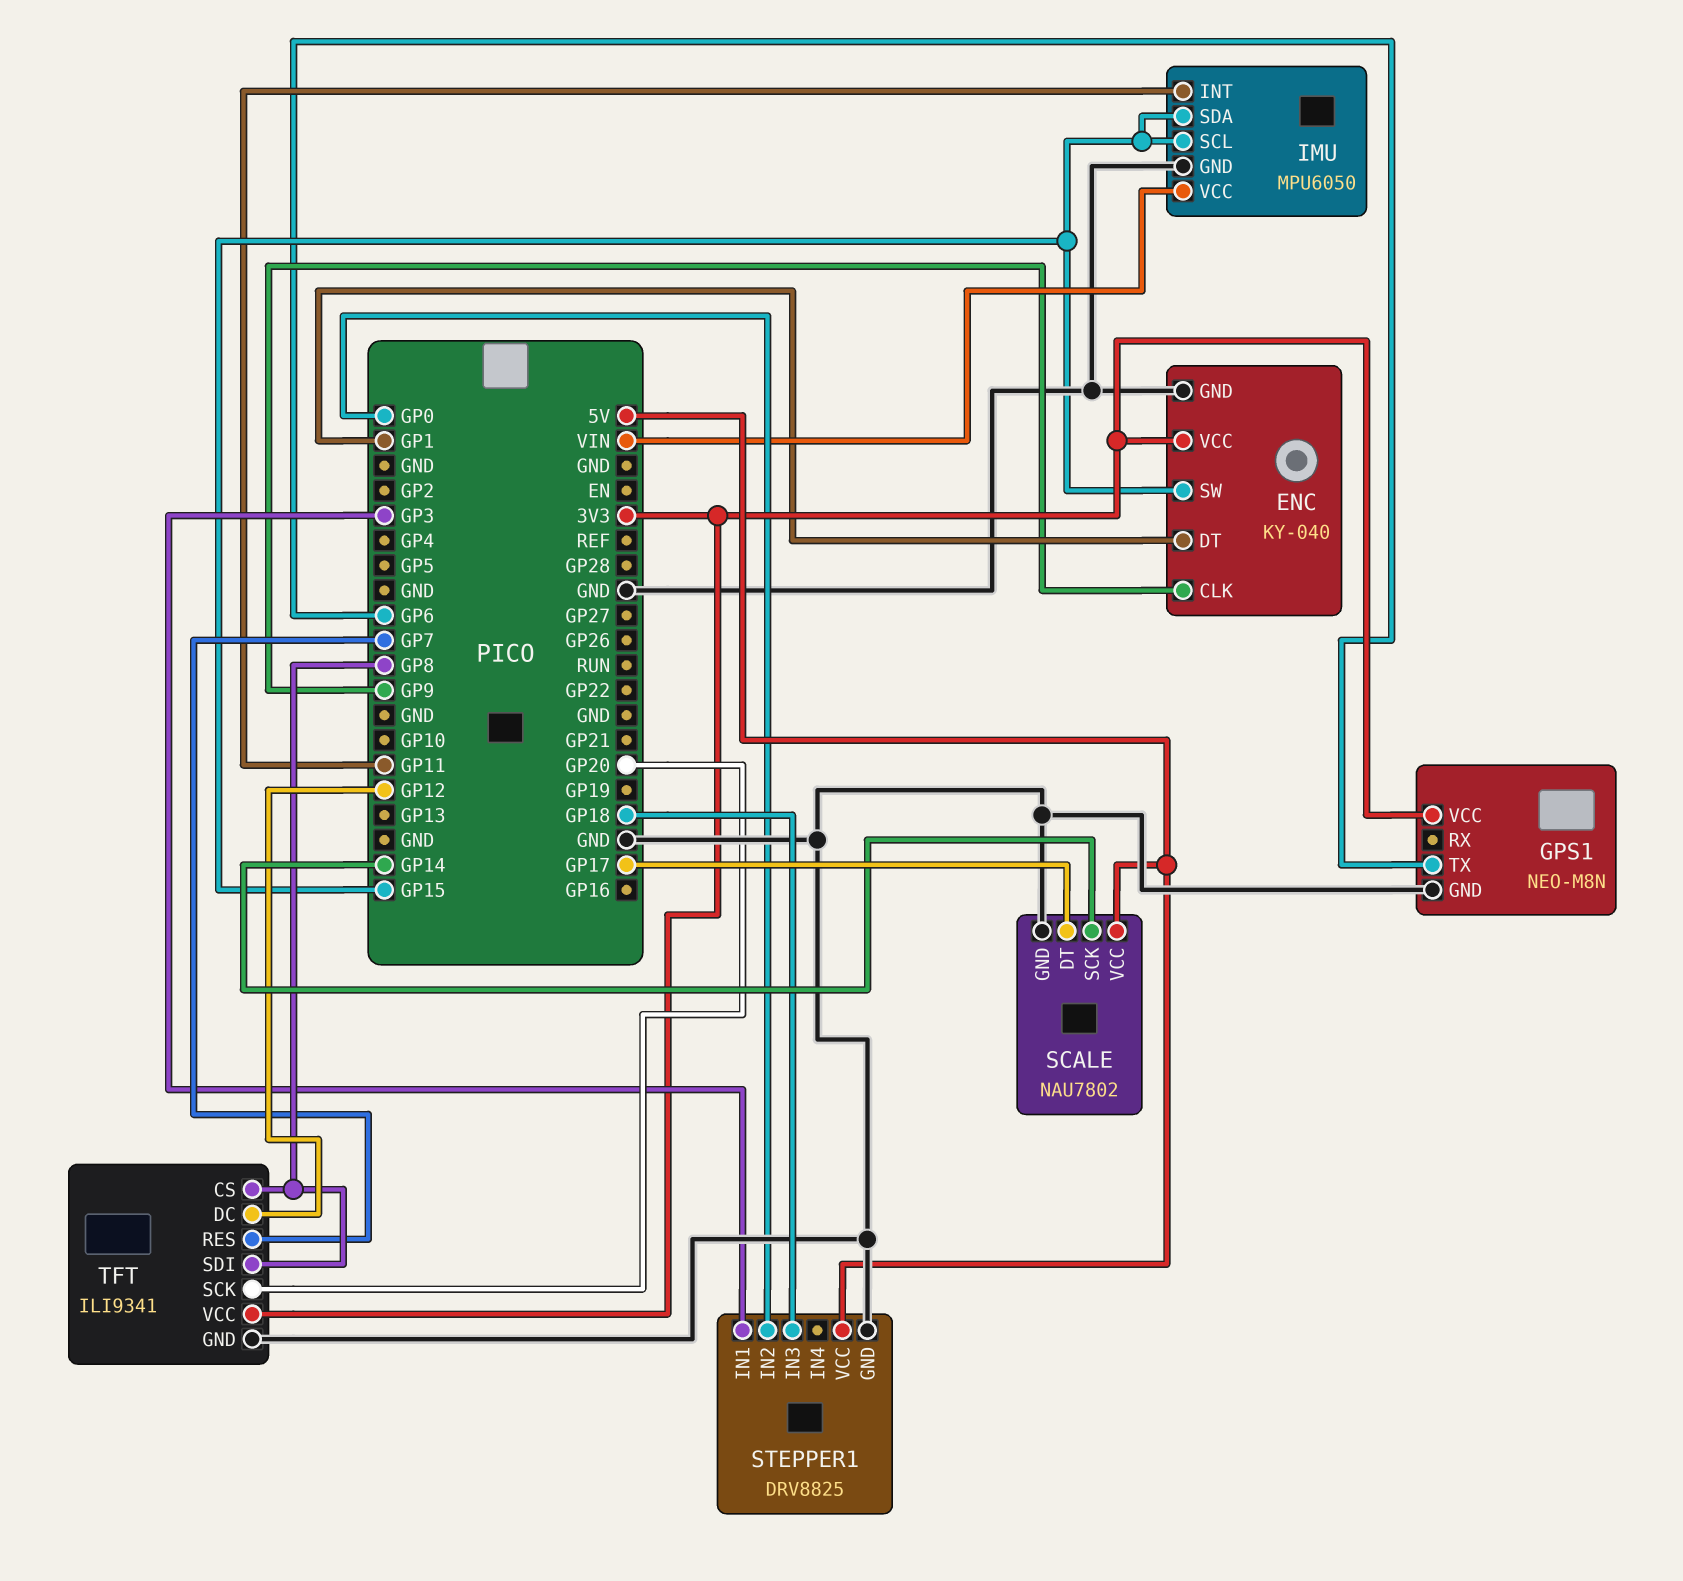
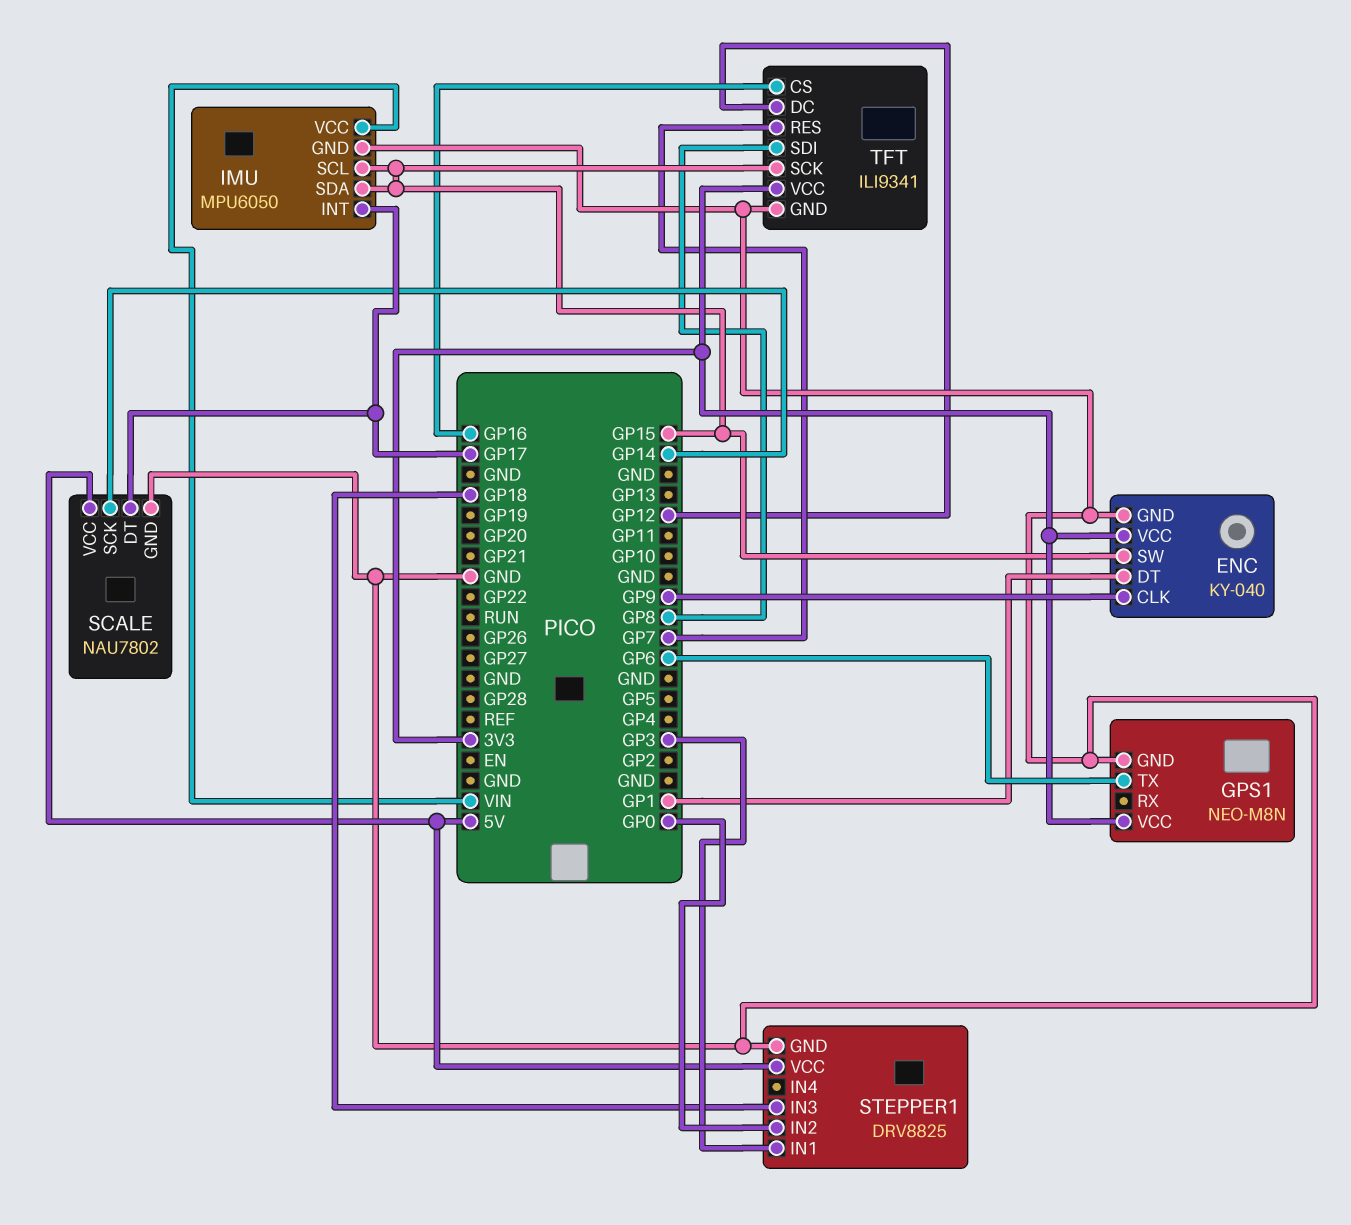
IMU pin INT: GP11 -> GP17
TFT pin CS: GP8 -> GP16
TFT pin SCK: GP20 -> GP15

